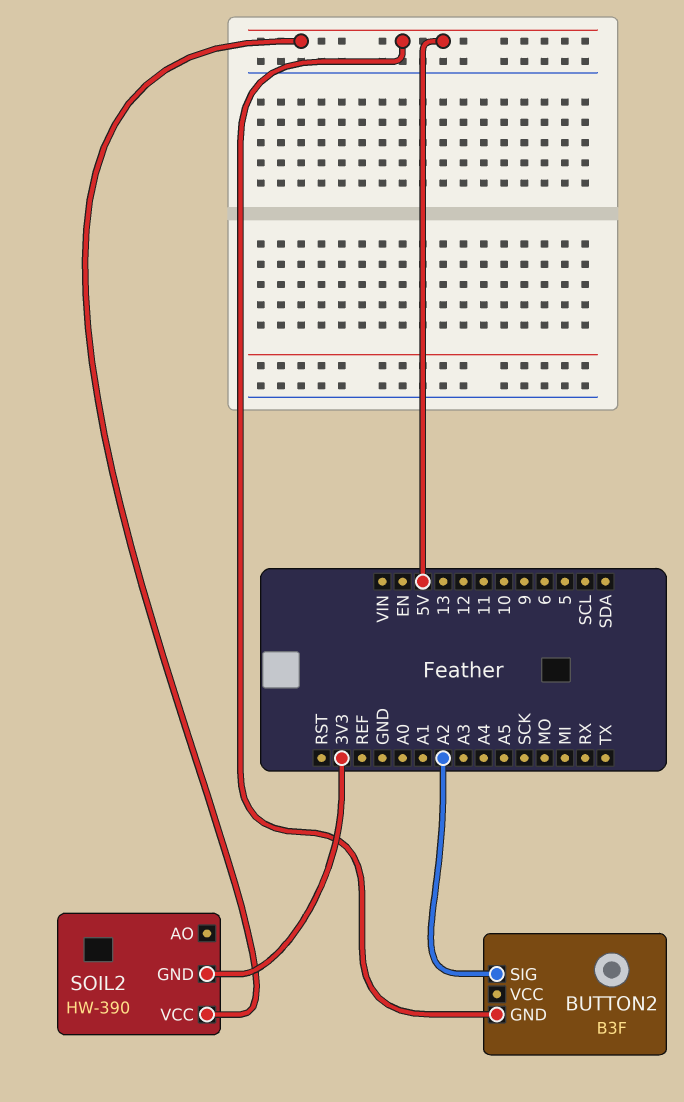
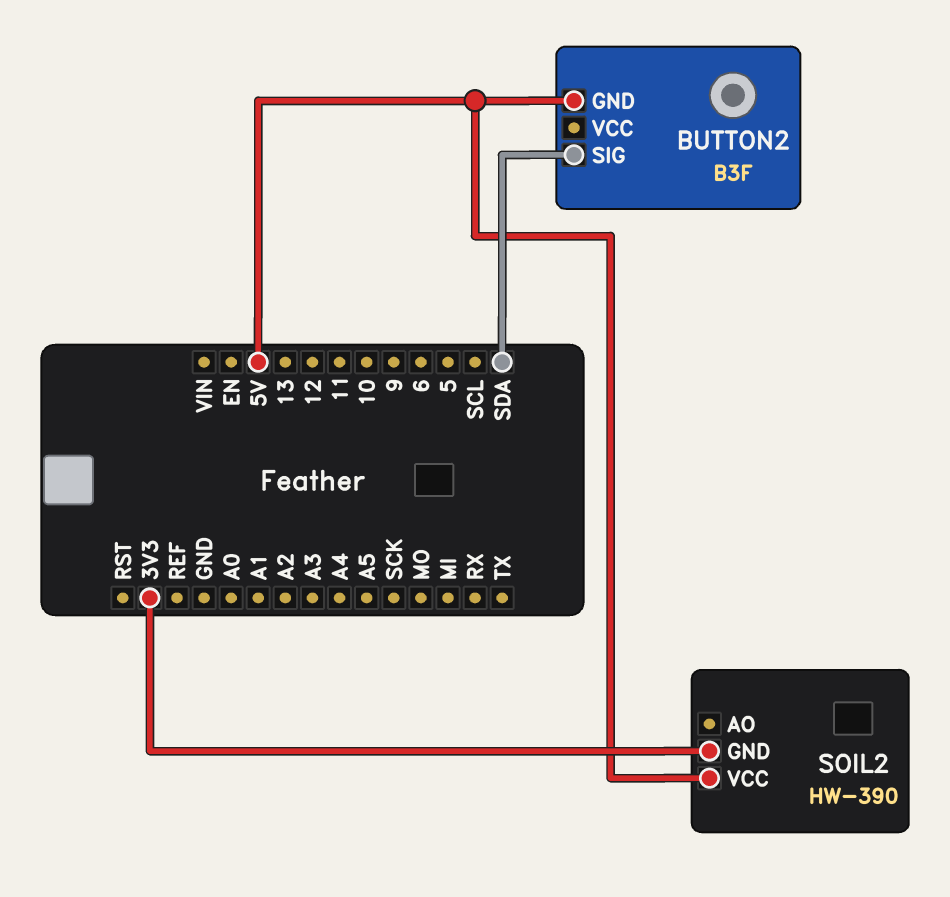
BUTTON2 pin SIG: A2 -> SDA

